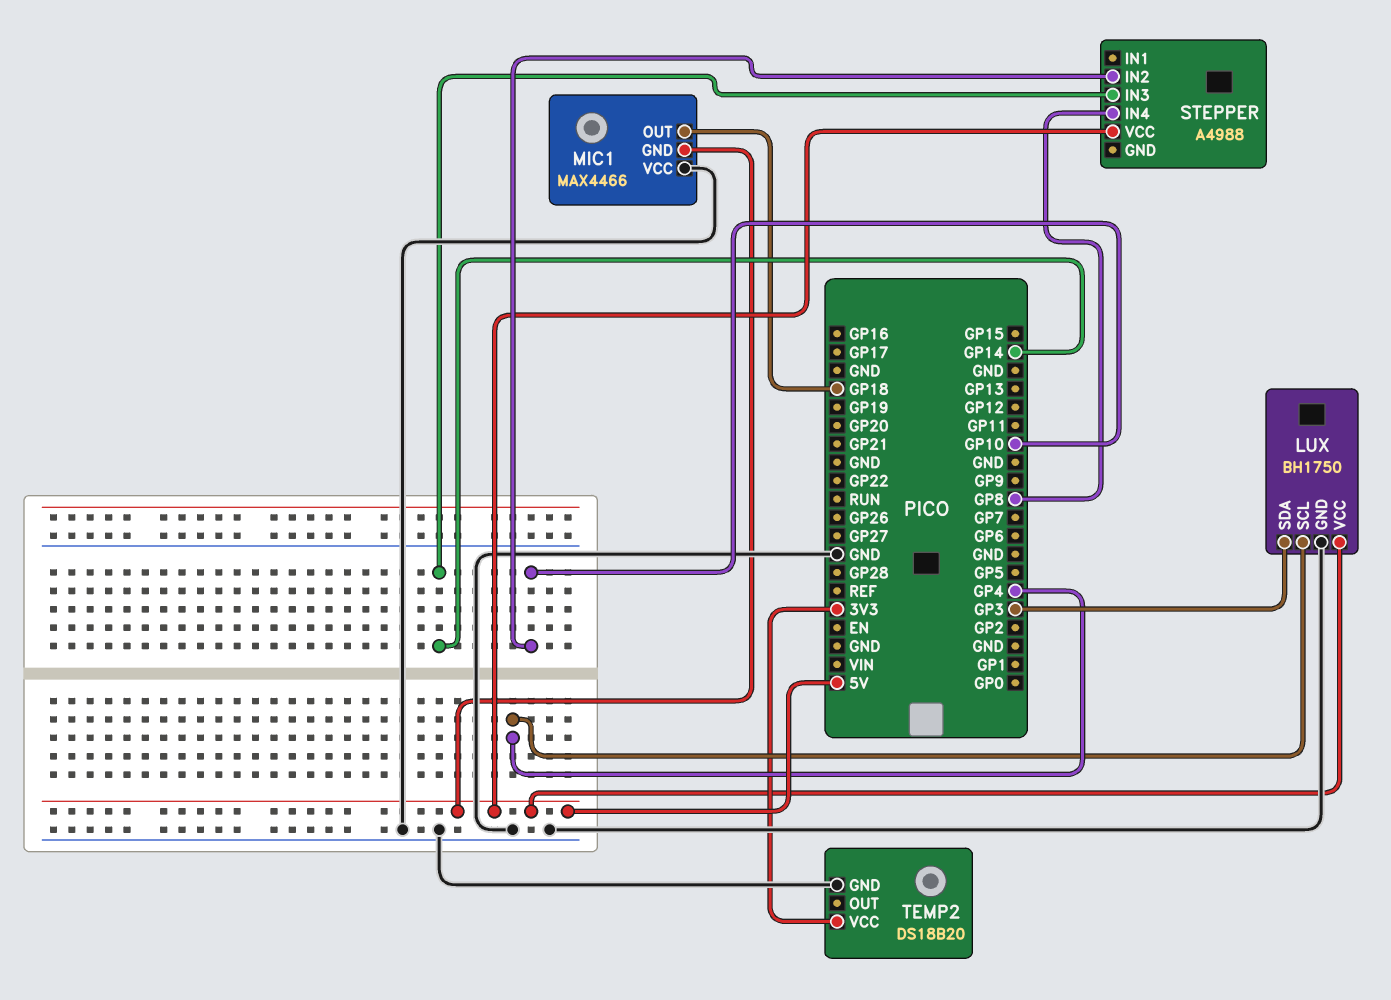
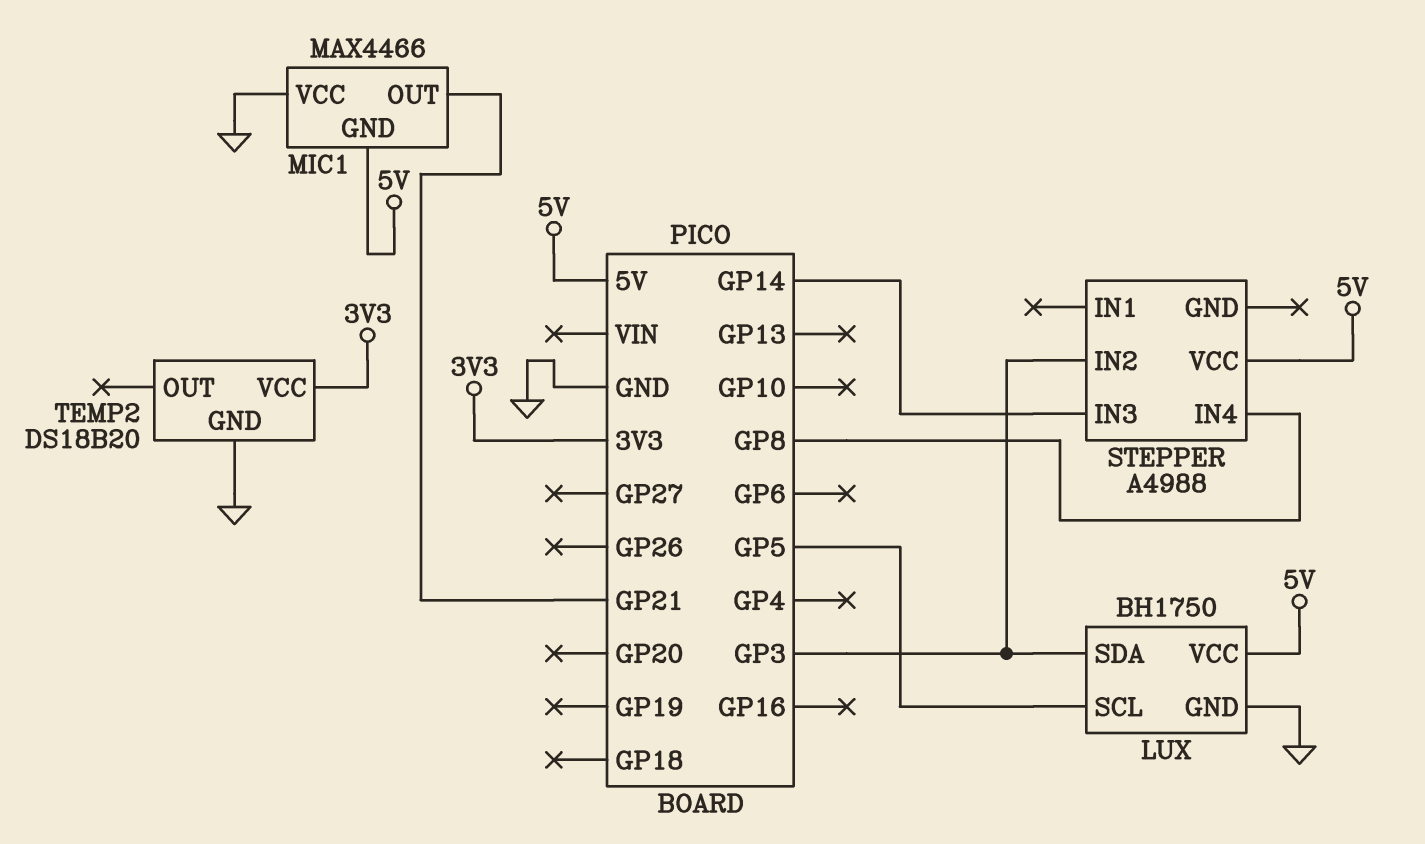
LUX pin SCL: GP4 -> GP5
MIC1 pin OUT: GP18 -> GP21
STEPPER pin IN2: GP10 -> GP3

